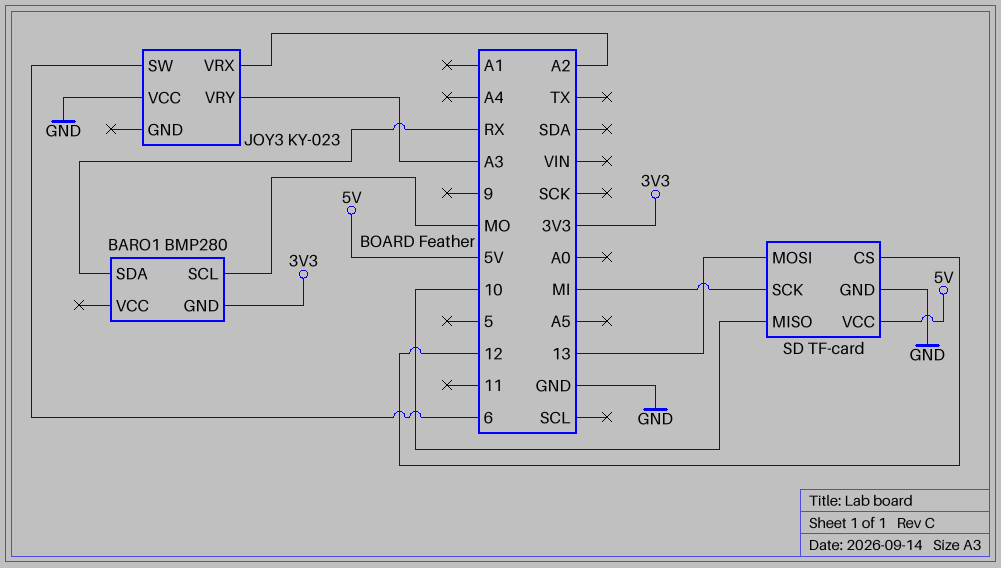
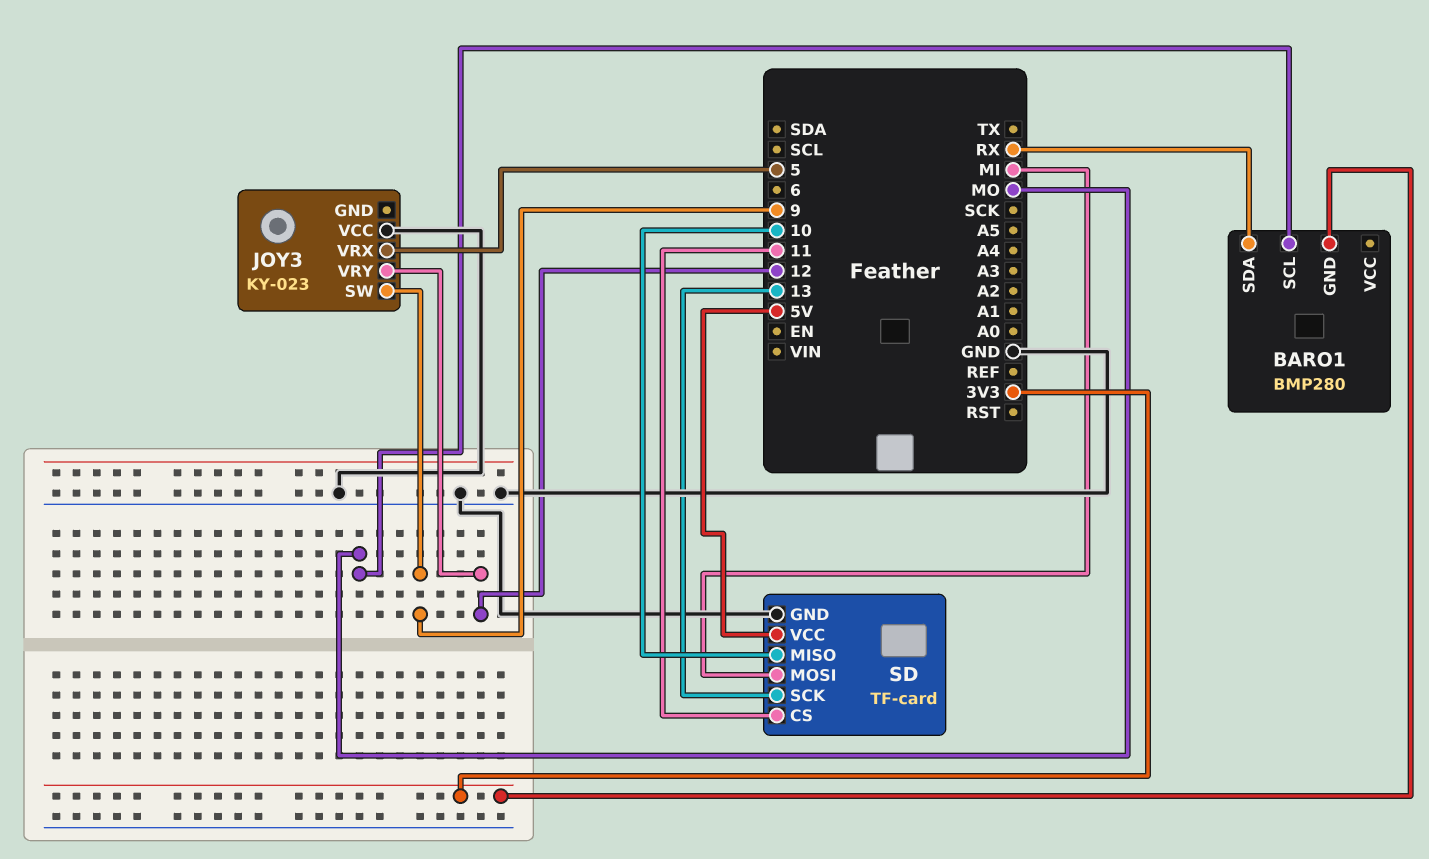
JOY3 pin SW: 6 -> 9
JOY3 pin VRX: A2 -> 5
JOY3 pin VRY: A3 -> 12
SD pin CS: 12 -> 11
SD pin MOSI: 13 -> MI
SD pin SCK: MI -> 13

